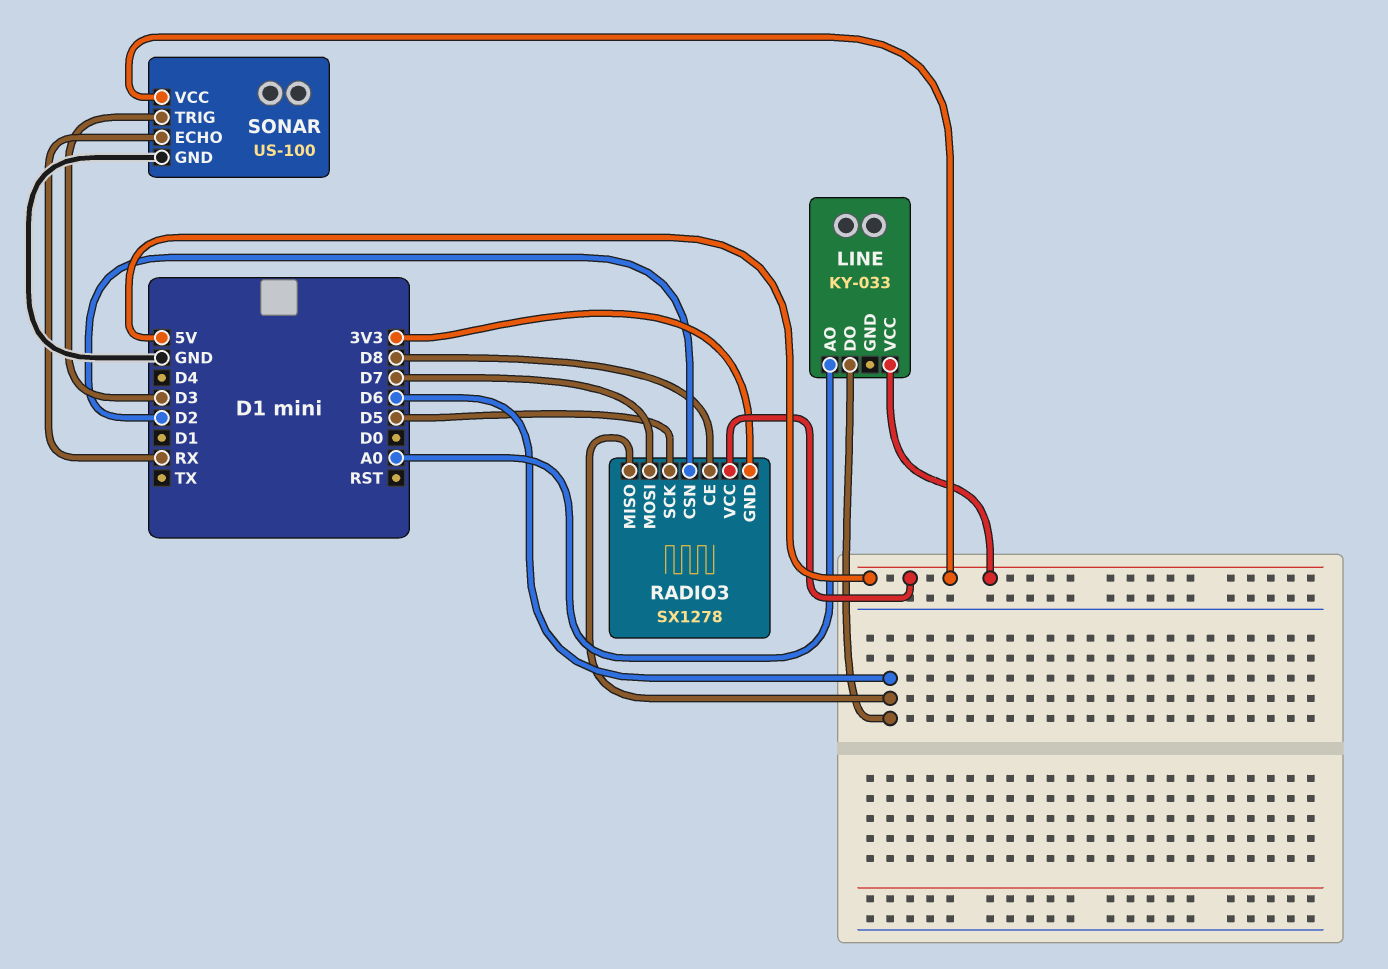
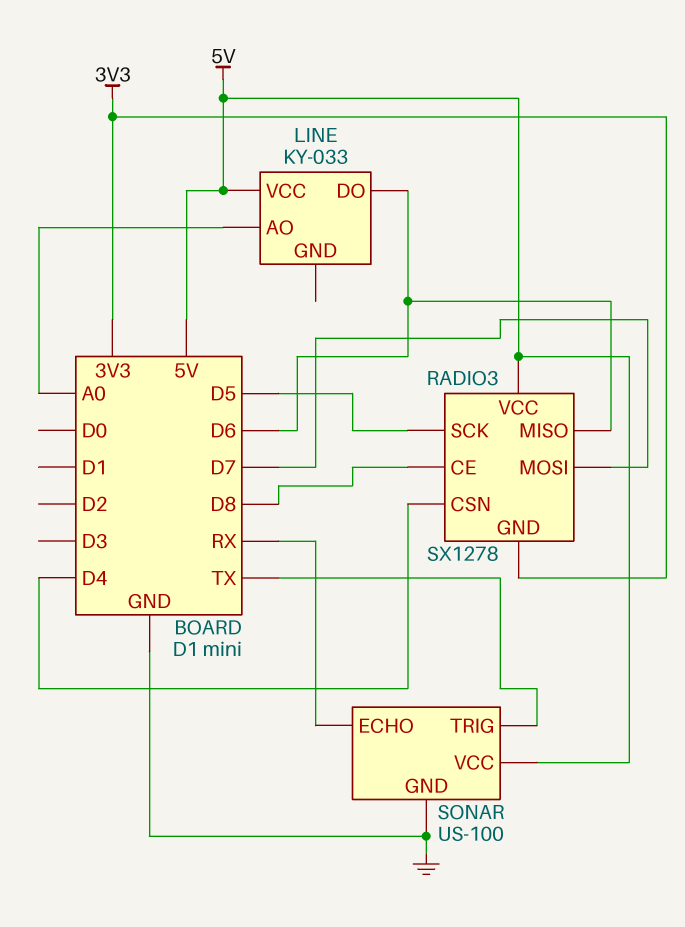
RADIO3 pin CSN: D2 -> D4
SONAR pin TRIG: D3 -> TX

